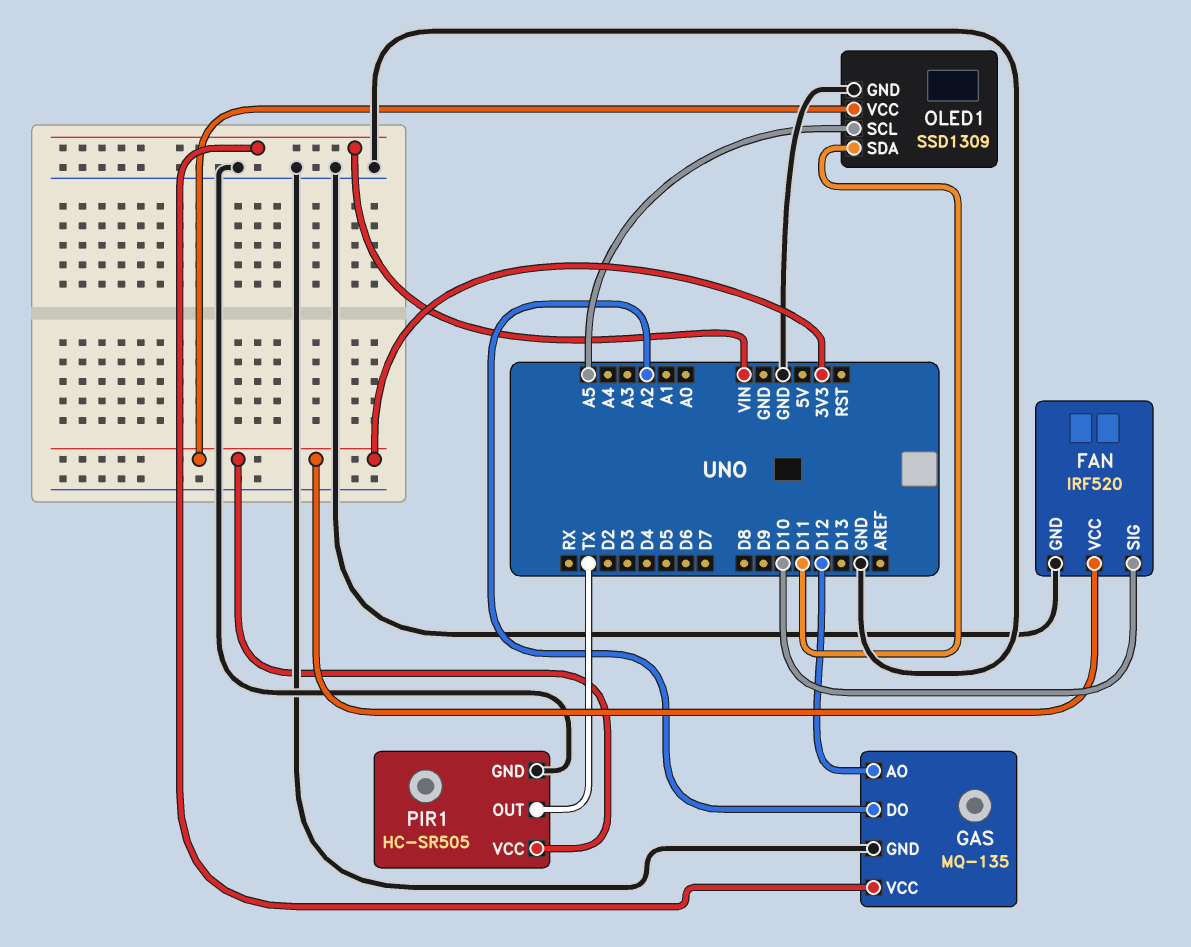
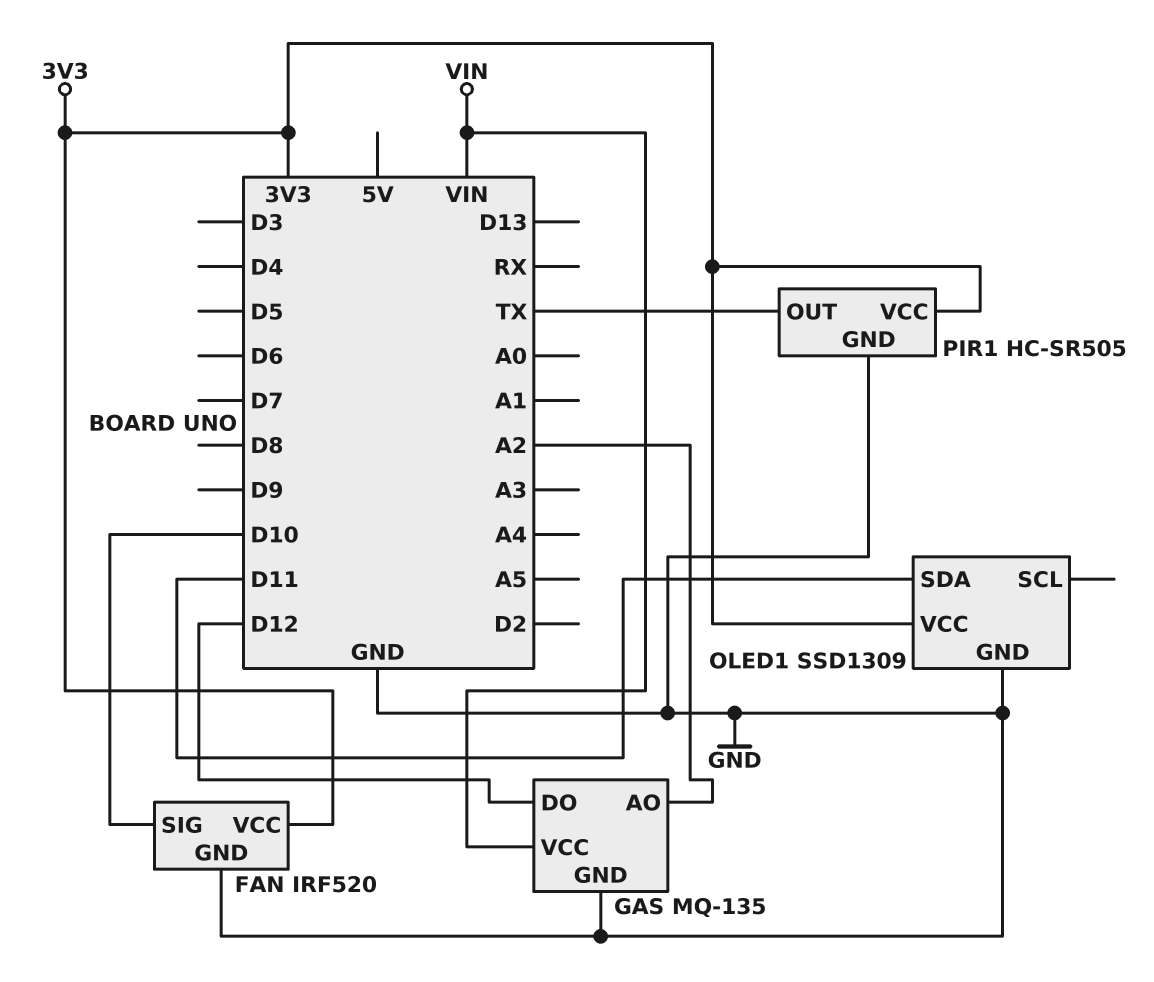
GAS pin AO: D12 -> A2
GAS pin DO: A2 -> D12
OLED1 pin SCL: A5 -> none

